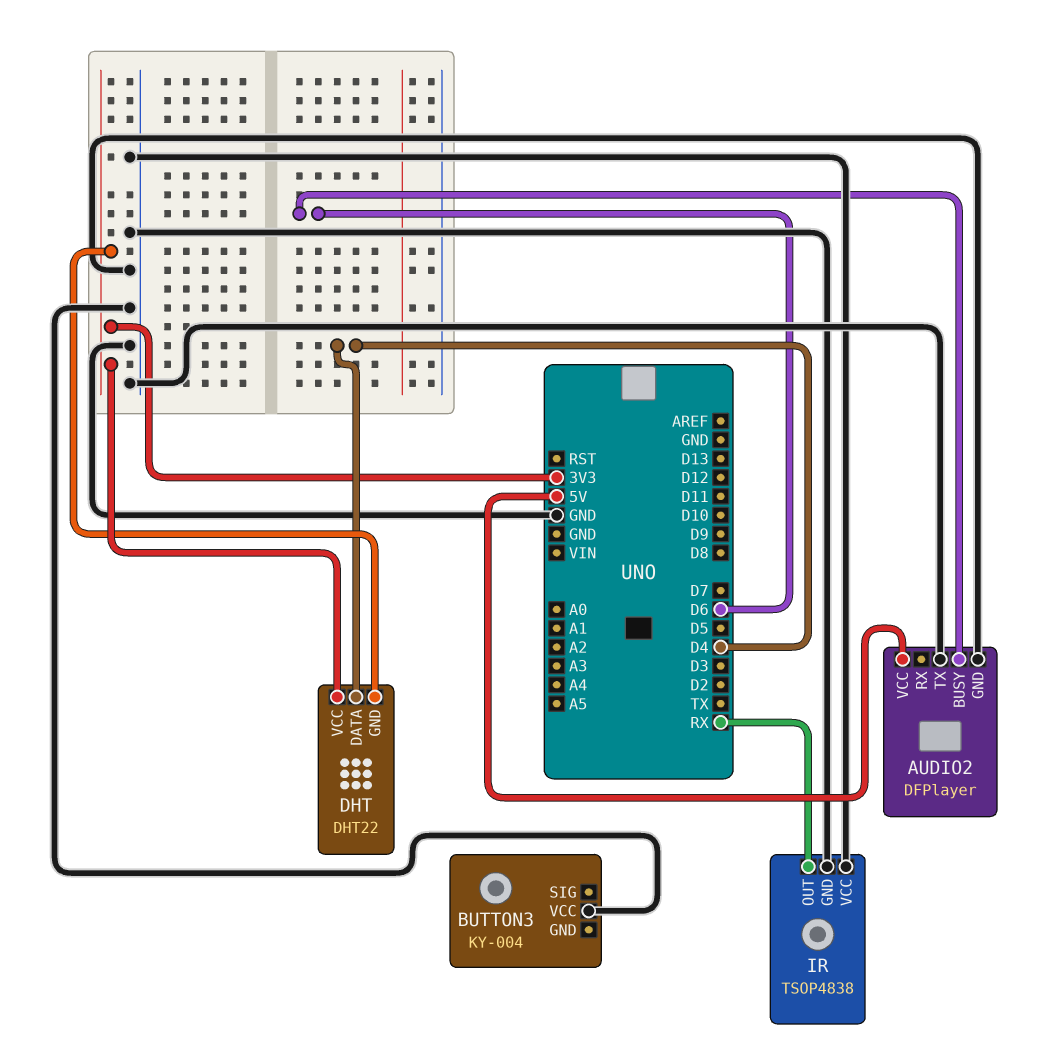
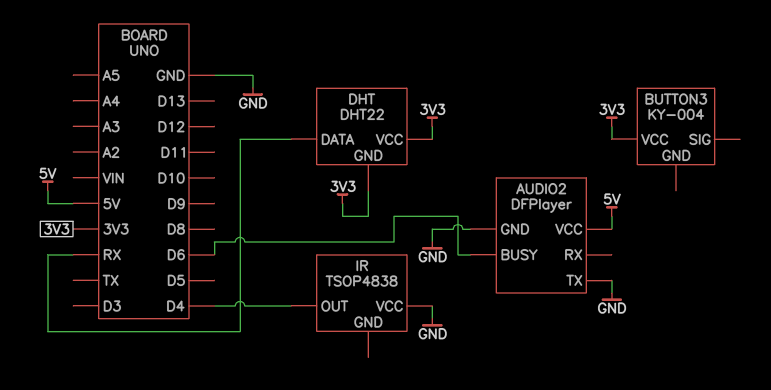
BUTTON3 pin VCC: GND -> 3V3
DHT pin DATA: D4 -> RX
IR pin GND: GND -> none
IR pin OUT: RX -> D4

